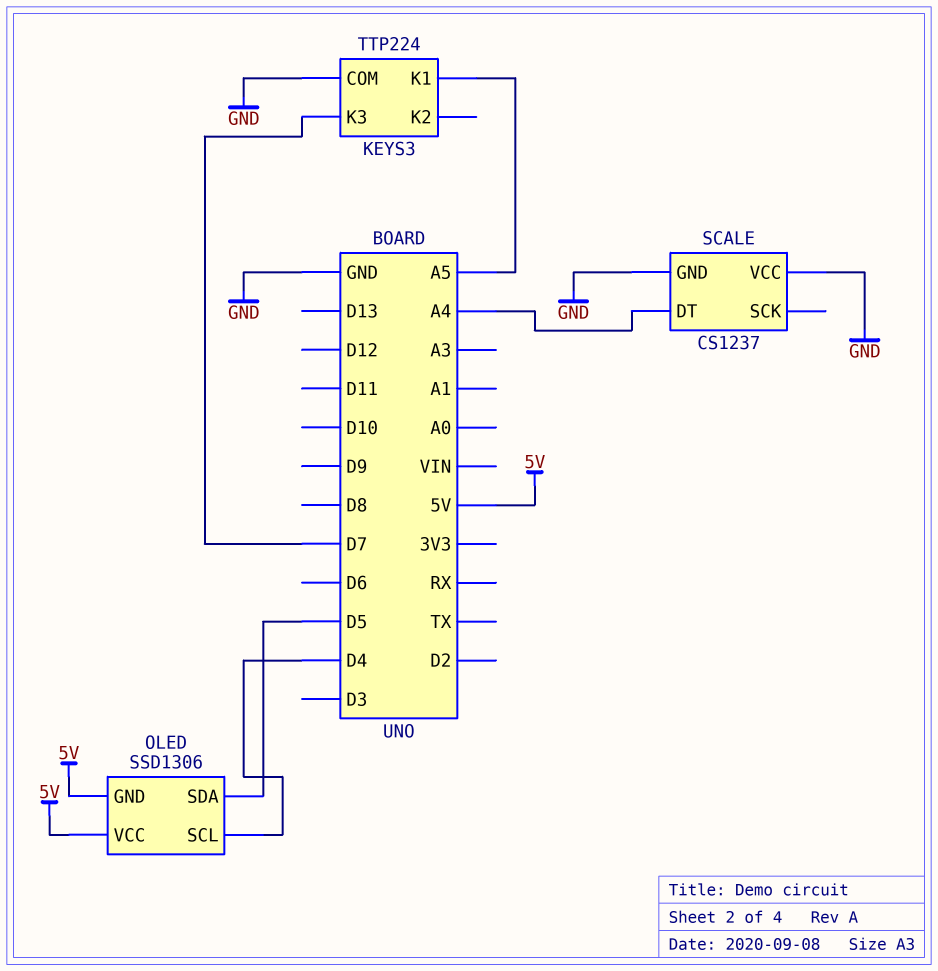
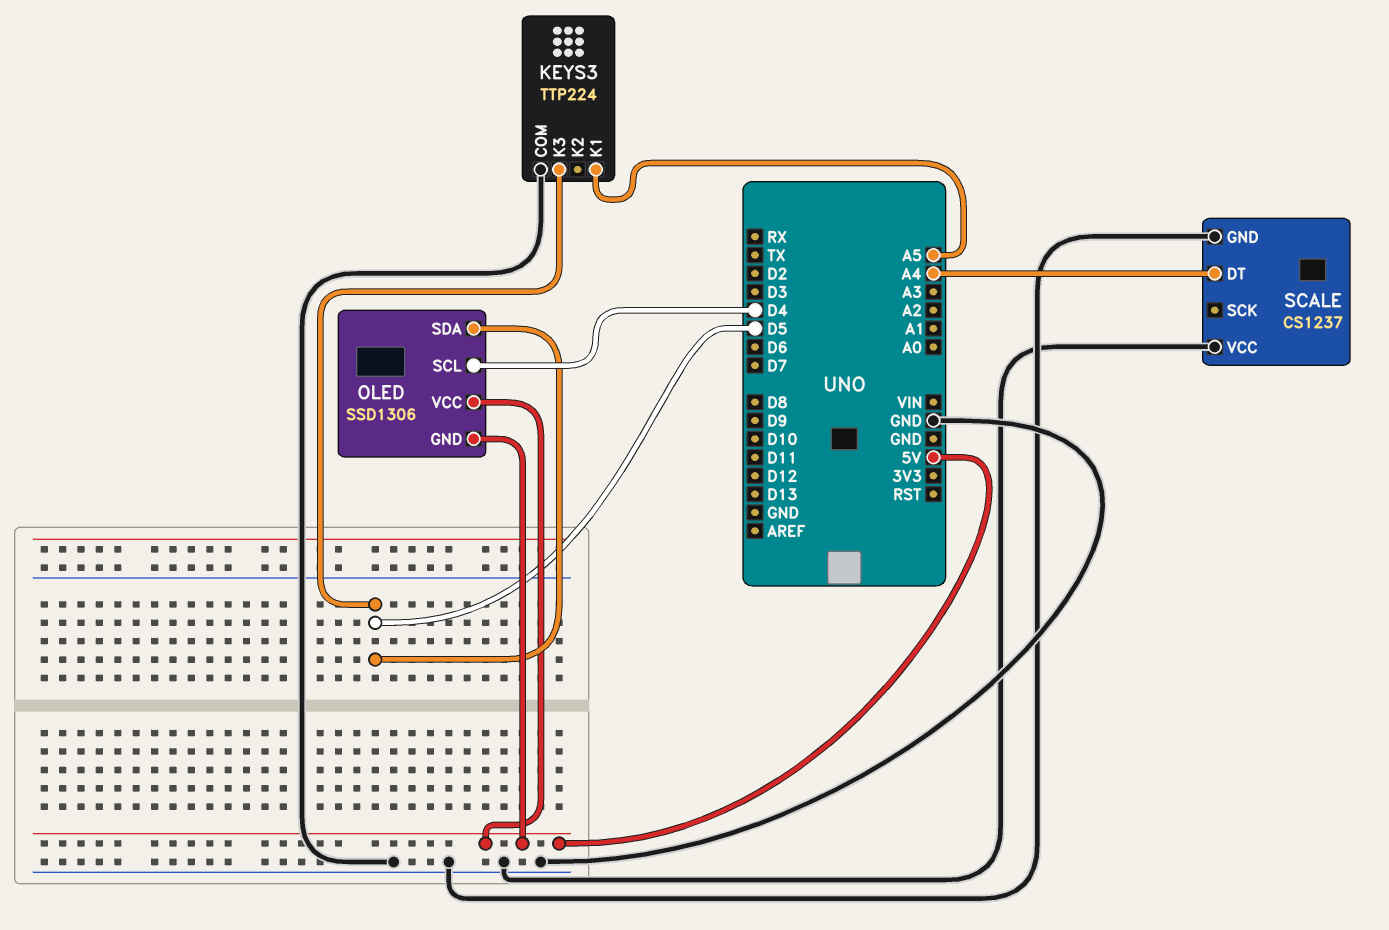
KEYS3 pin K3: D7 -> D5

